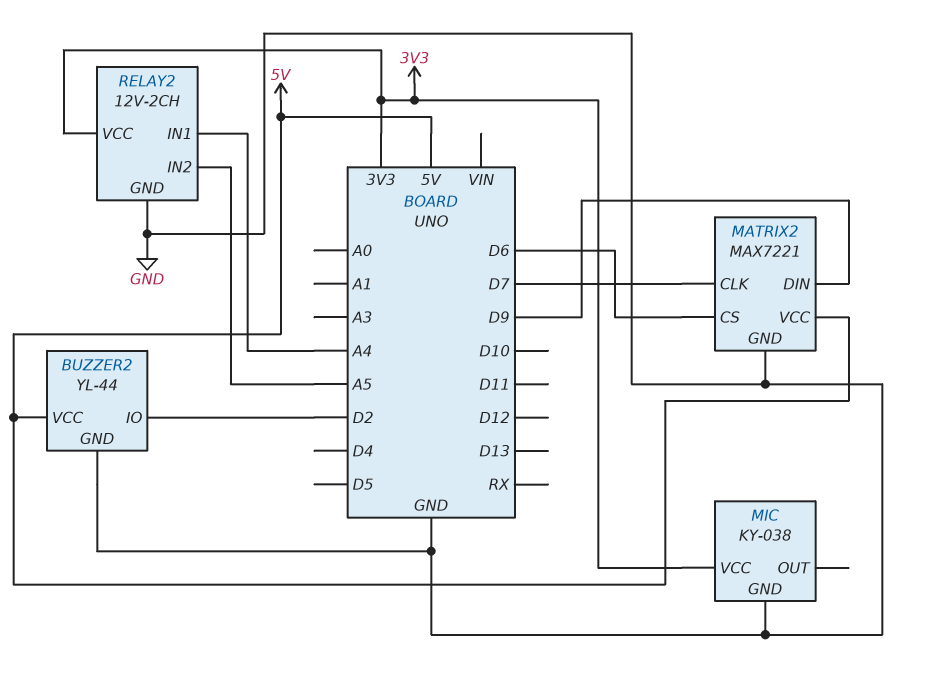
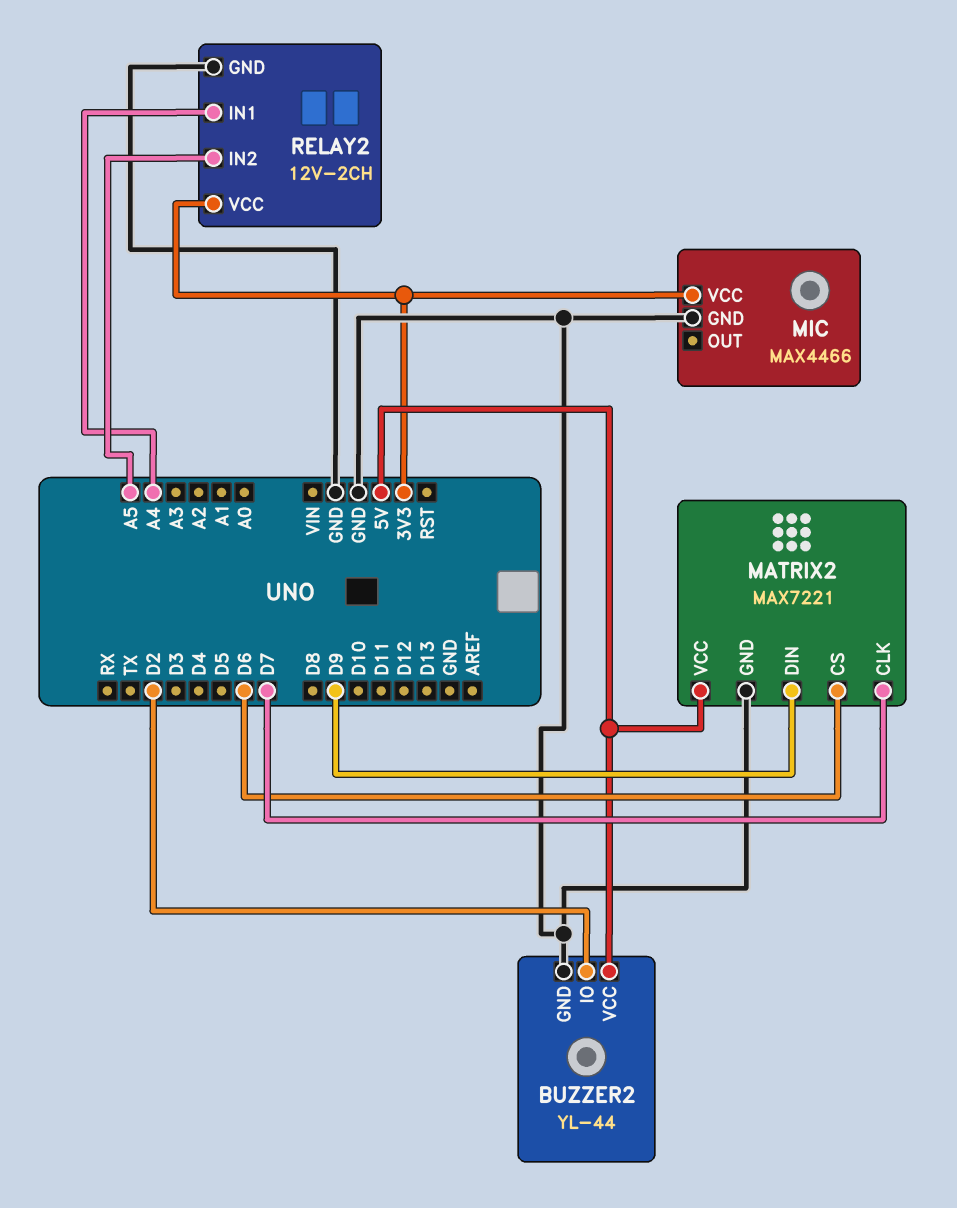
MIC: KY-038 -> MAX4466

